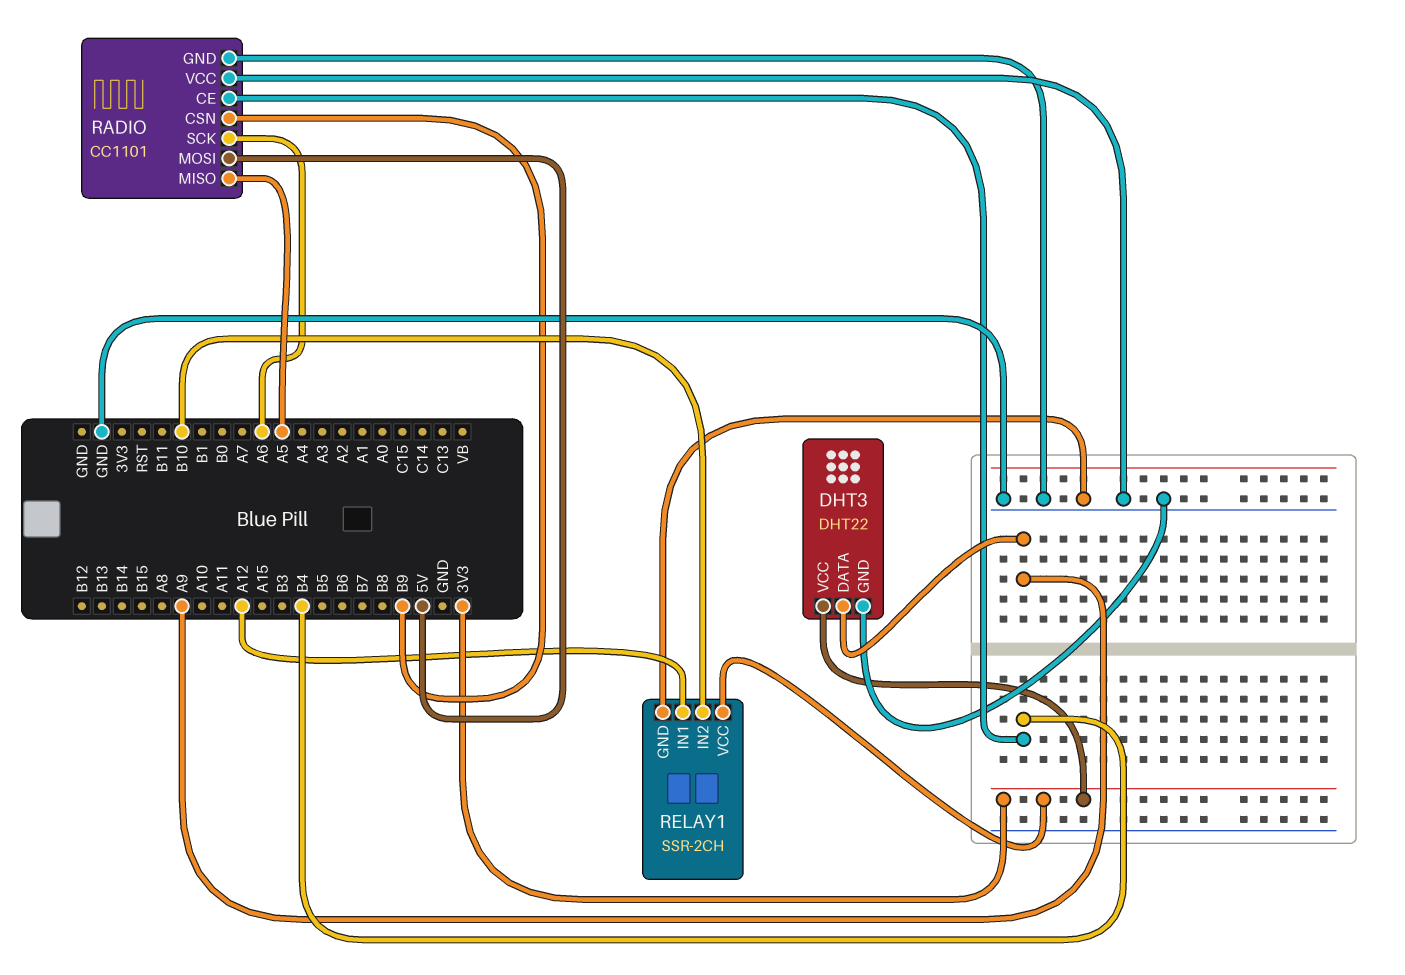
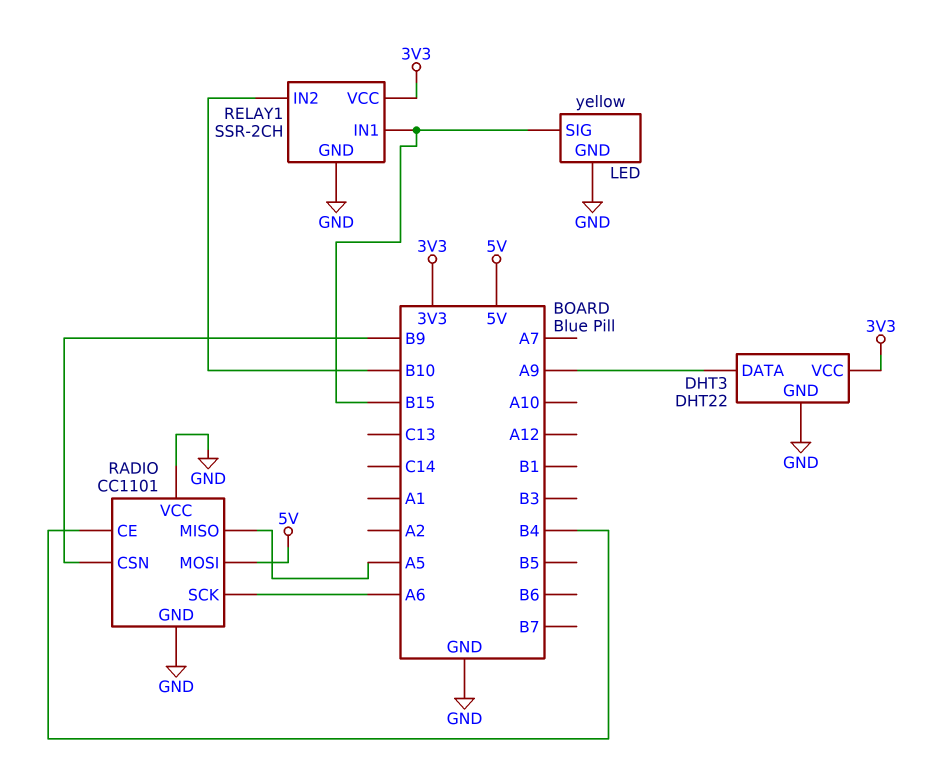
LED: none -> yellow
LED pin GND: none -> GND
LED pin SIG: none -> B15
RELAY1 pin IN1: A12 -> B15

